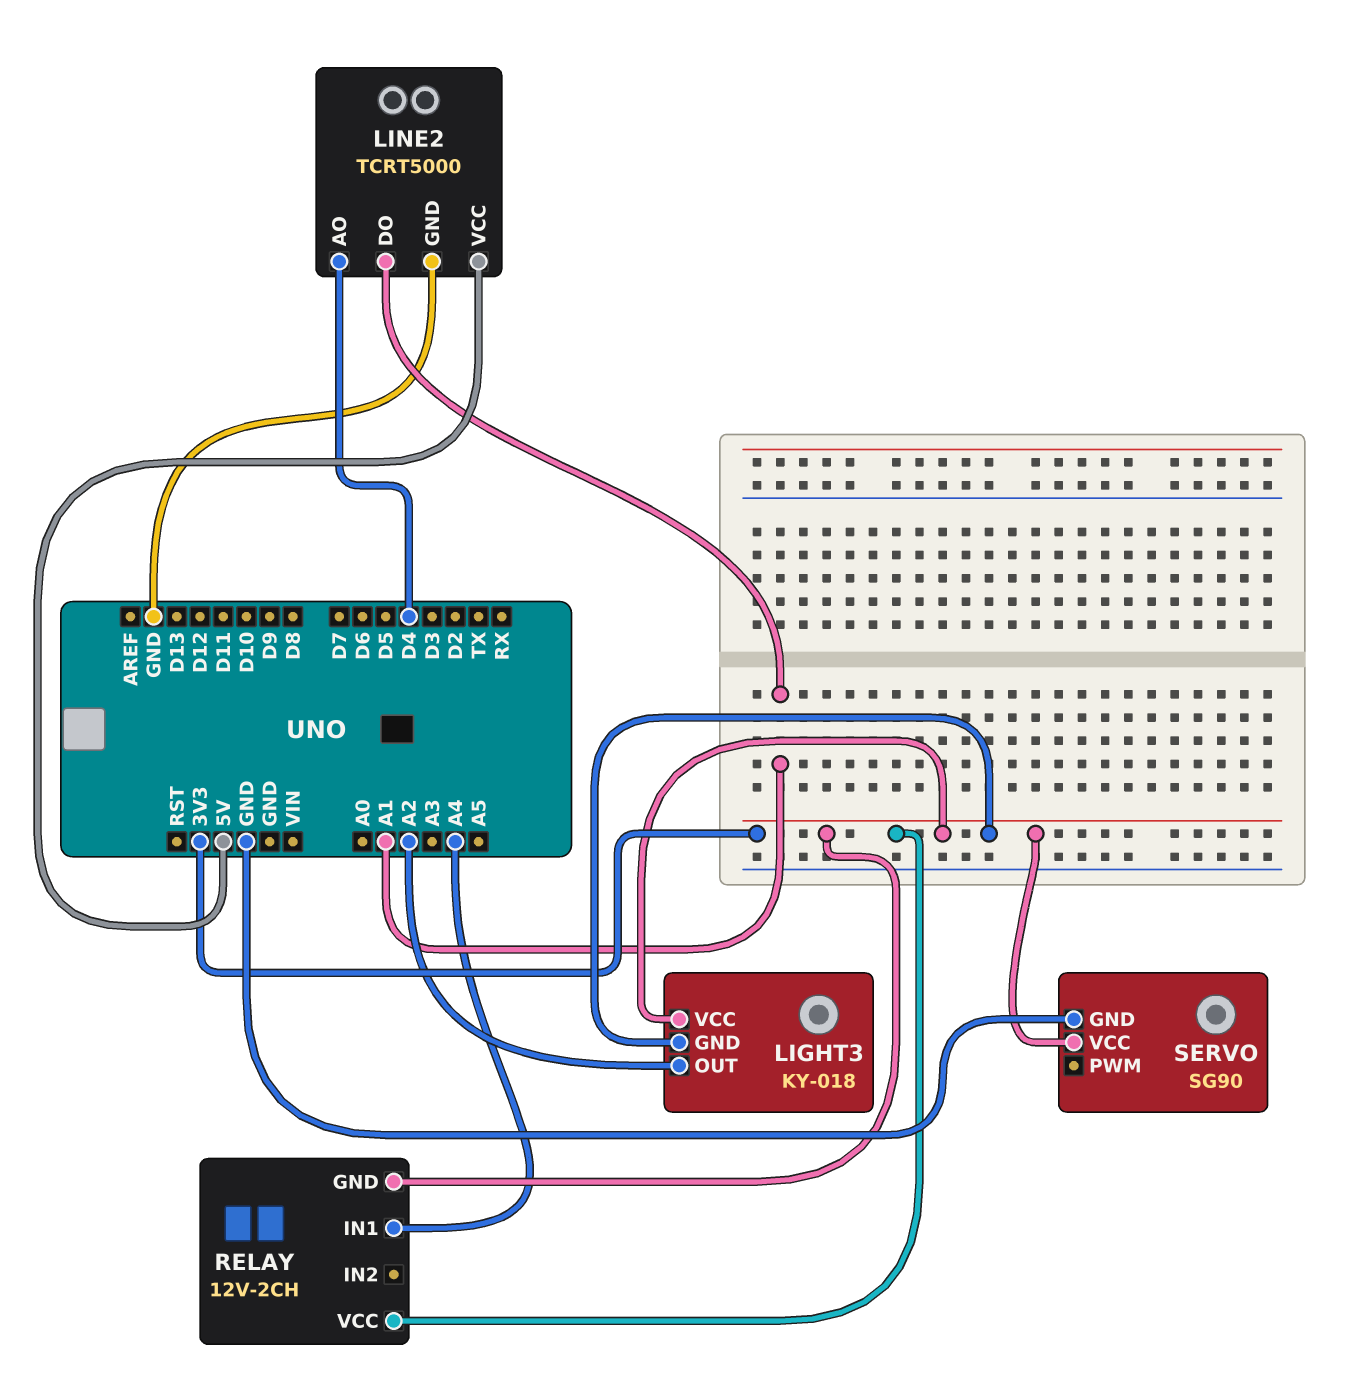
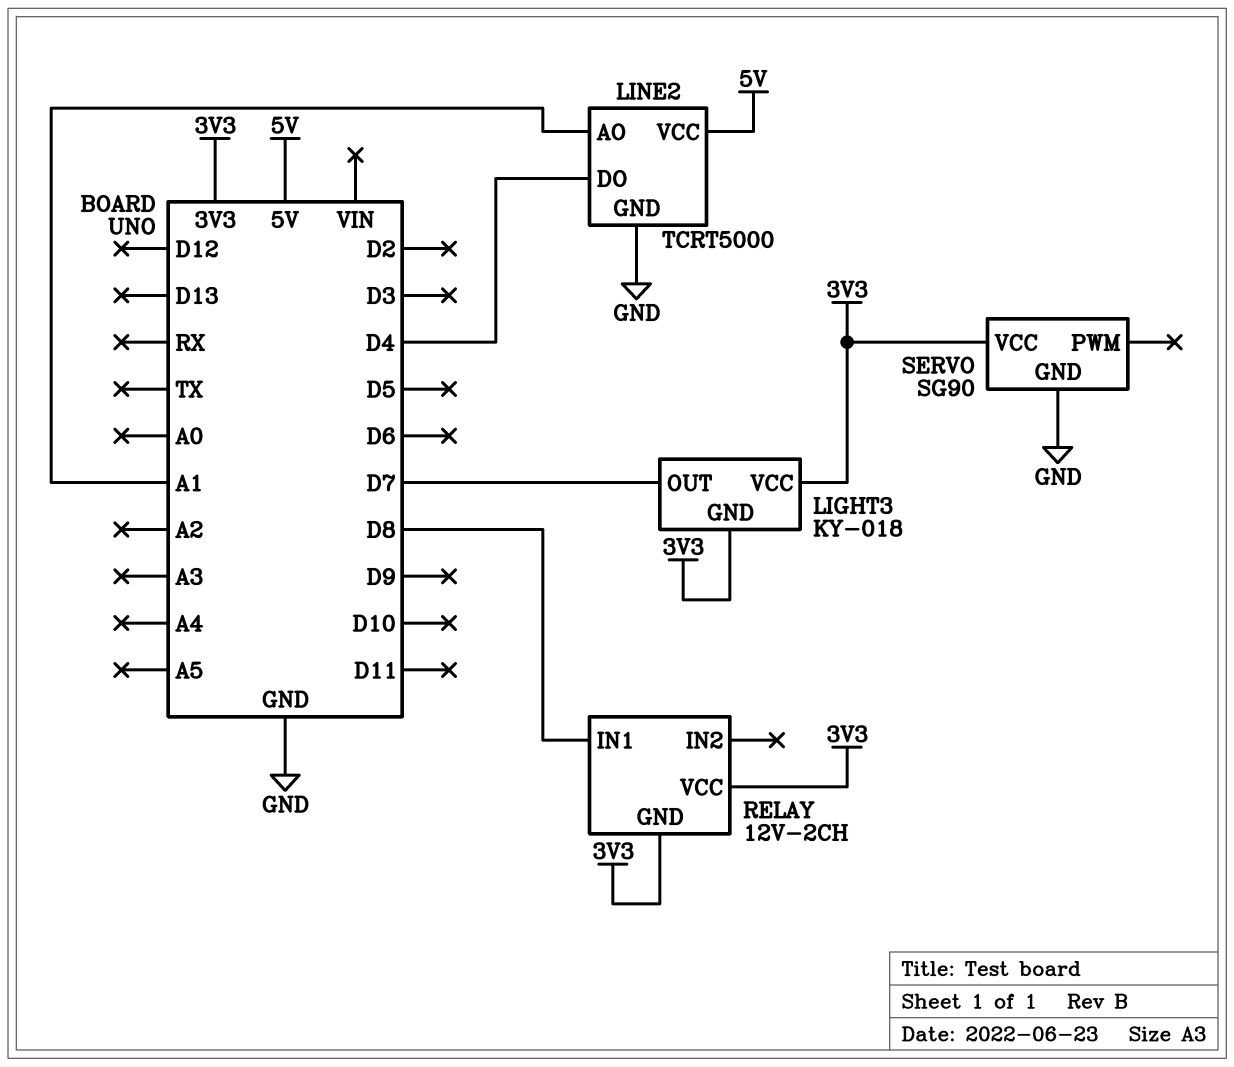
LIGHT3 pin OUT: A2 -> D7
LINE2 pin AO: D4 -> A1
LINE2 pin DO: A1 -> D4
RELAY pin IN1: A4 -> D8

